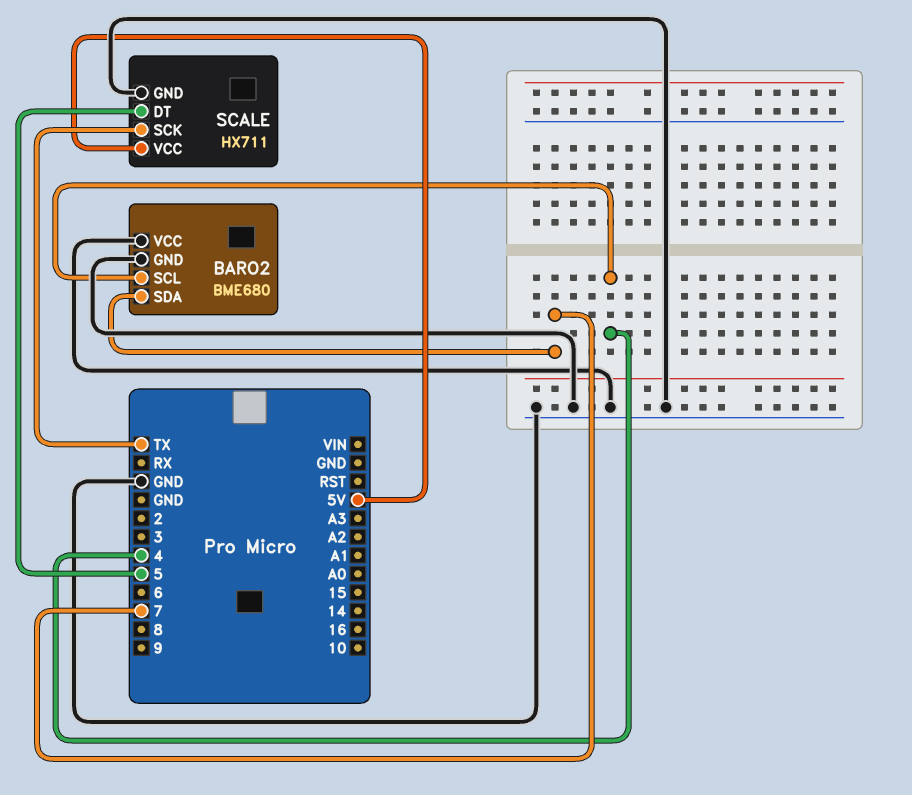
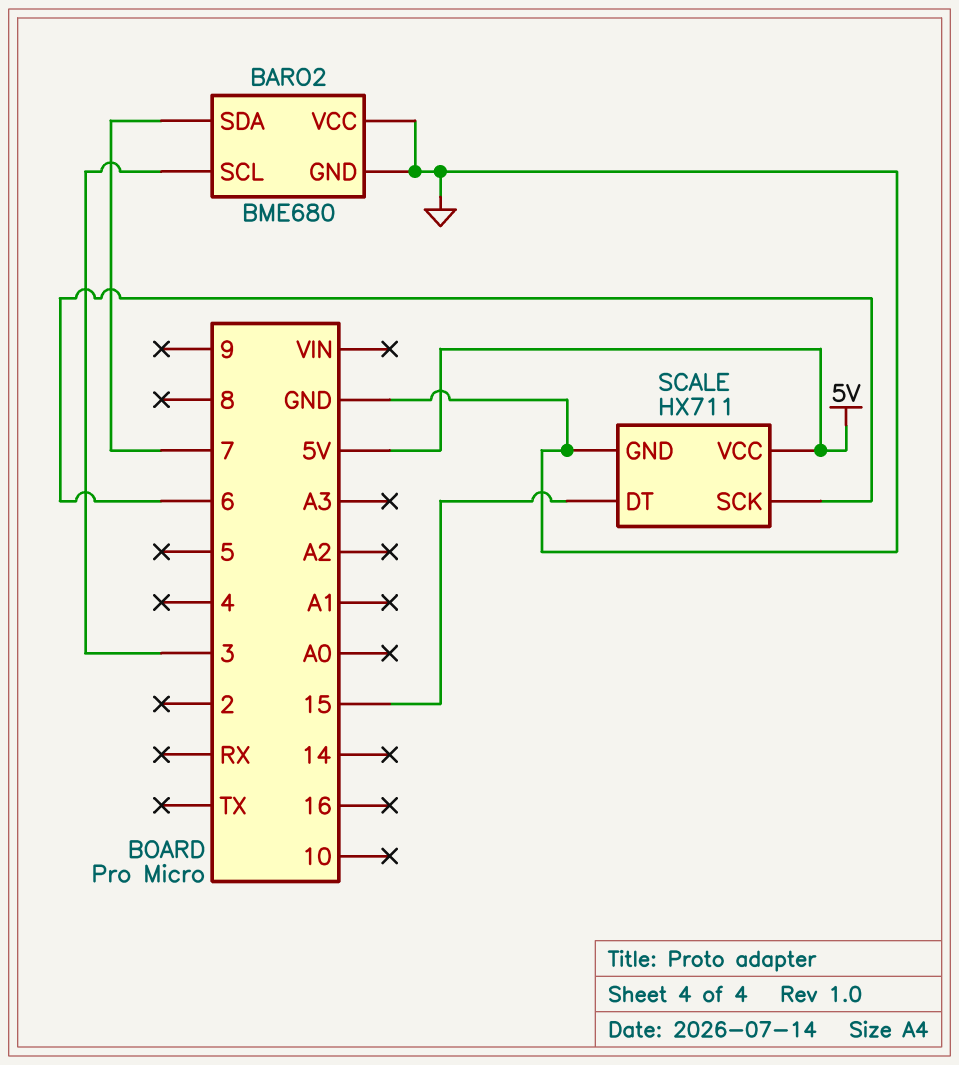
BARO2 pin SCL: 4 -> 3
SCALE pin DT: 5 -> 15
SCALE pin SCK: TX -> 6

